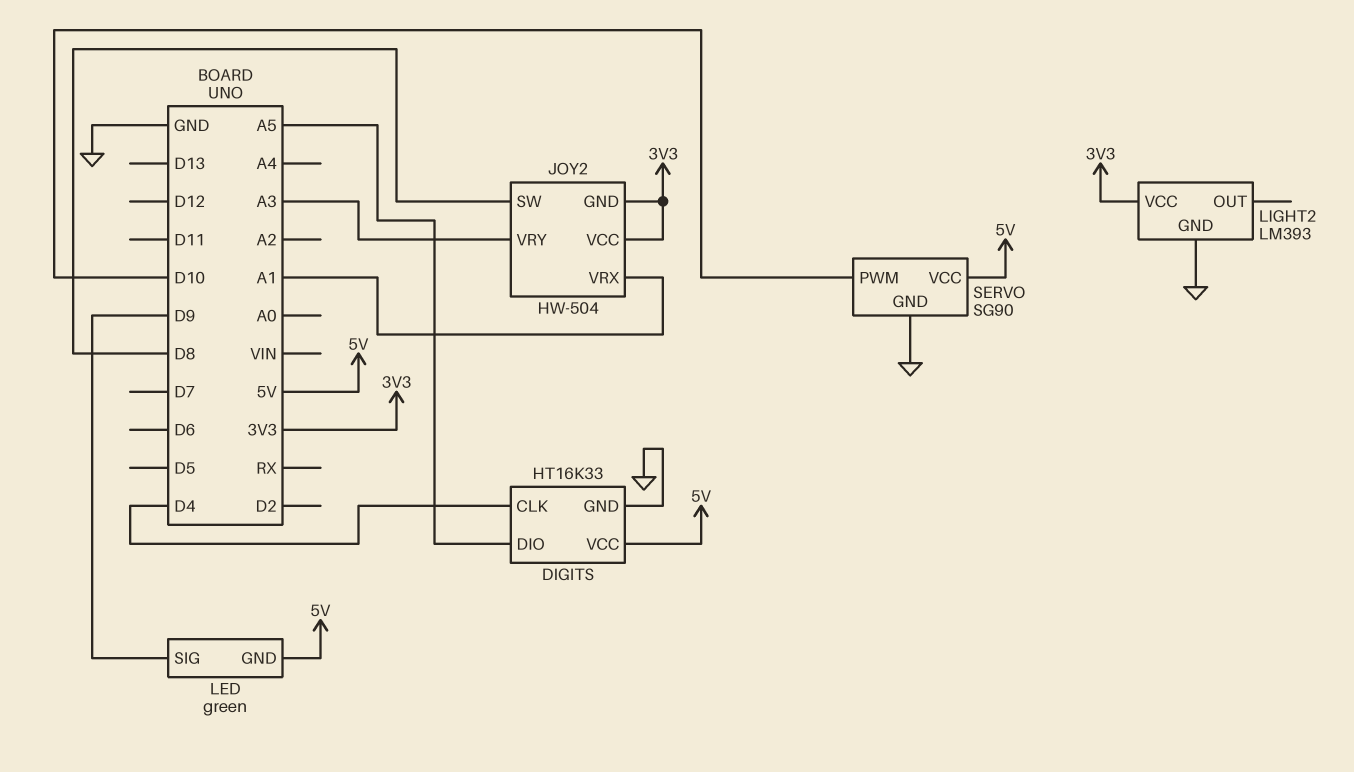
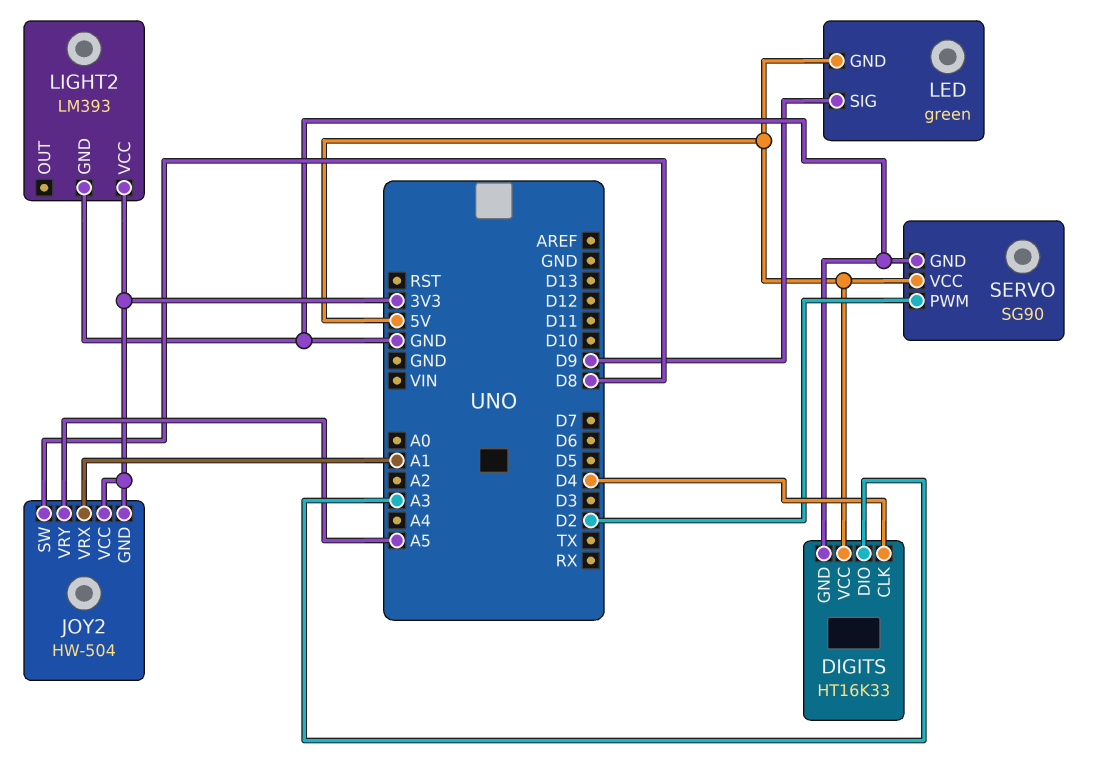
DIGITS pin DIO: A5 -> A3
JOY2 pin VRY: A3 -> A5
SERVO pin PWM: D10 -> D2

